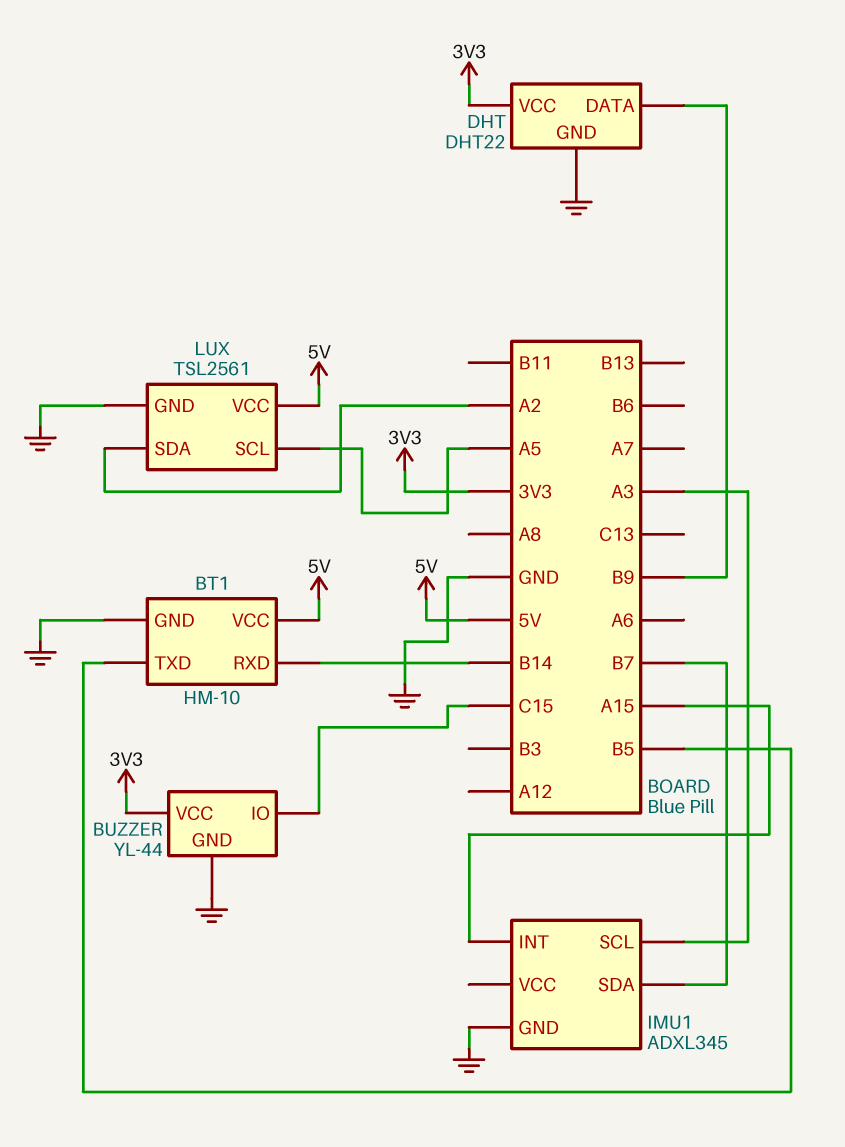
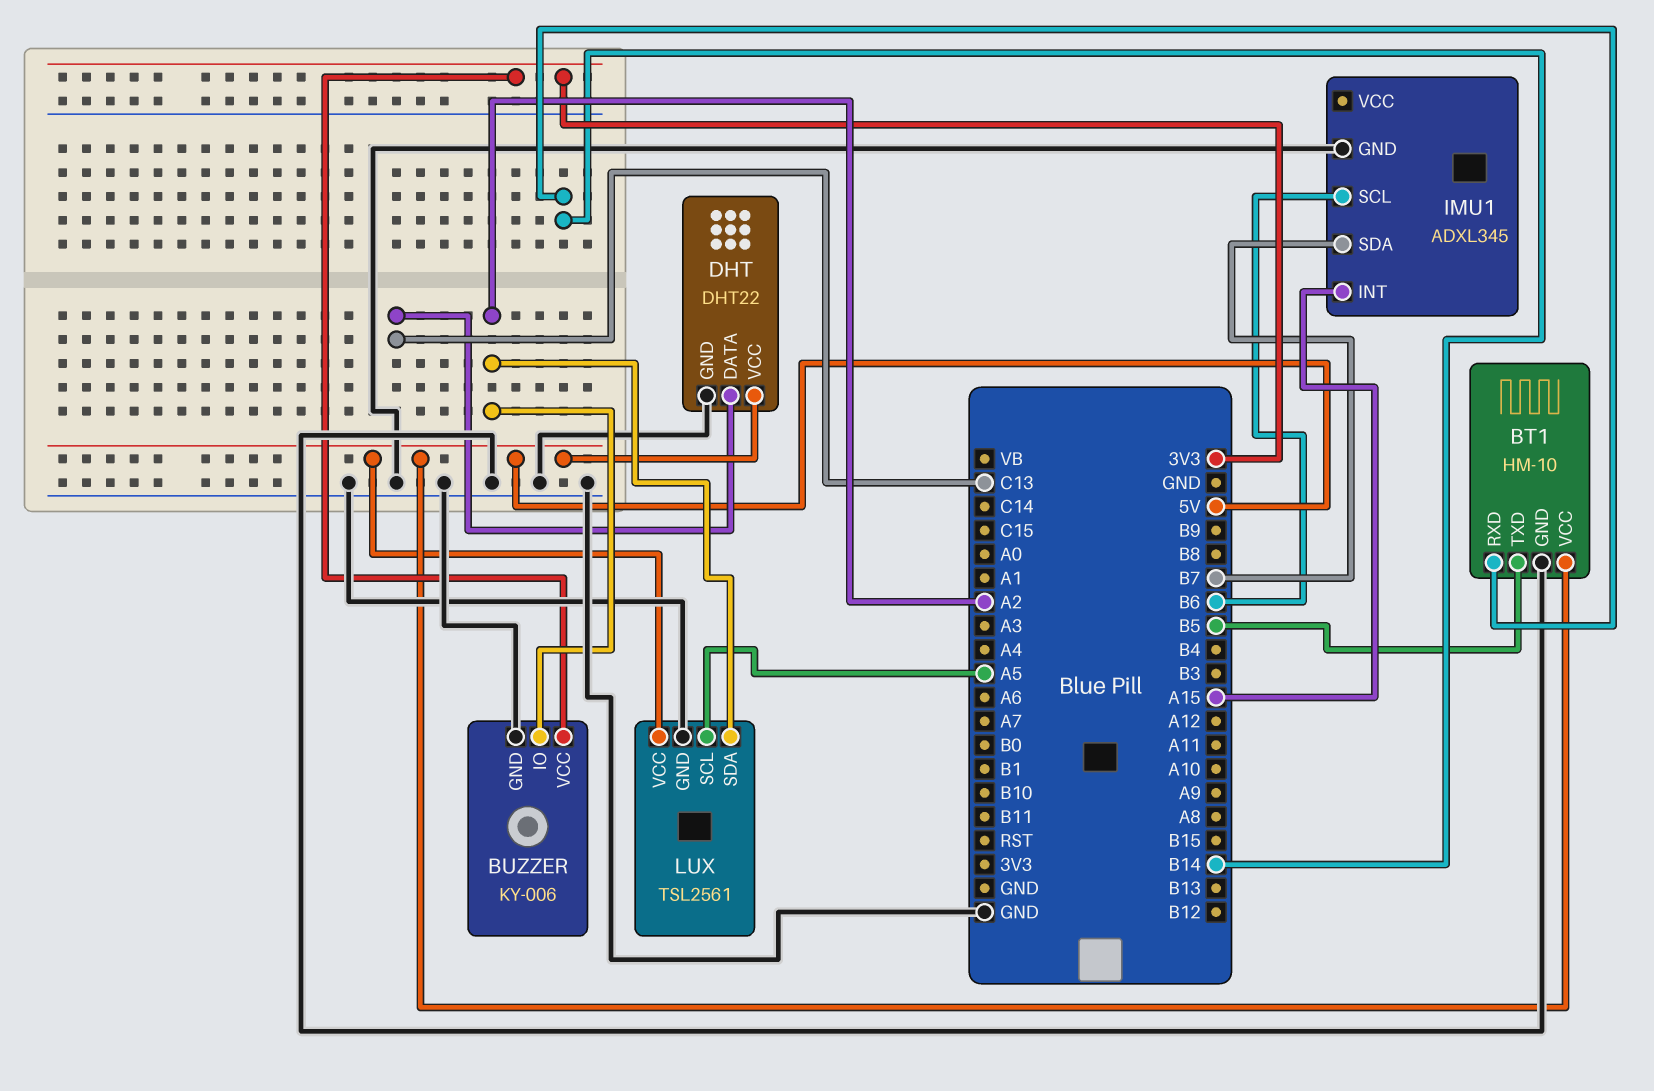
BUZZER: YL-44 -> KY-006
BUZZER pin IO: C15 -> A2
DHT pin DATA: B9 -> C13
DHT pin VCC: 3V3 -> 5V
IMU1 pin SCL: A3 -> B6

